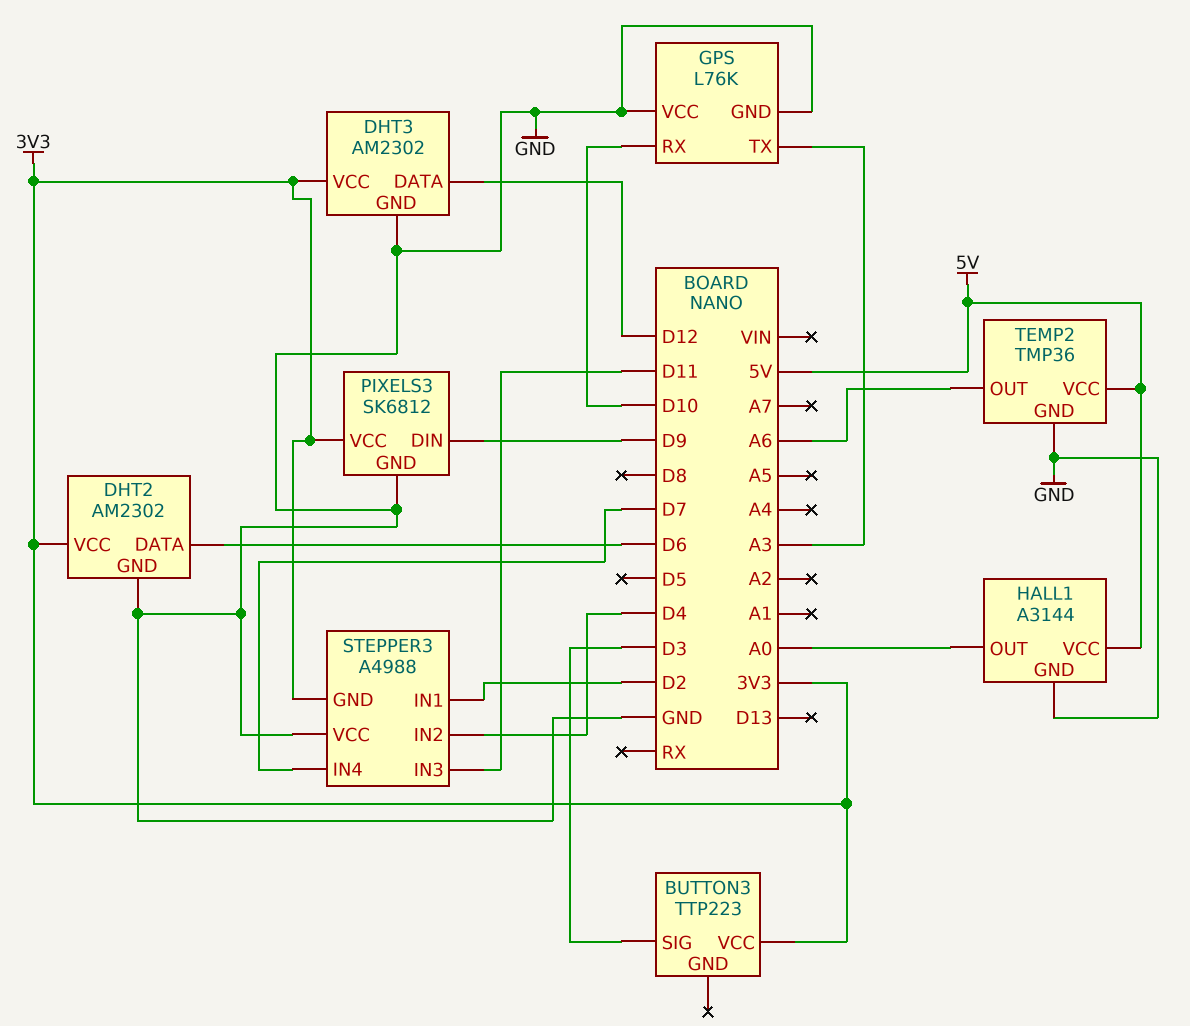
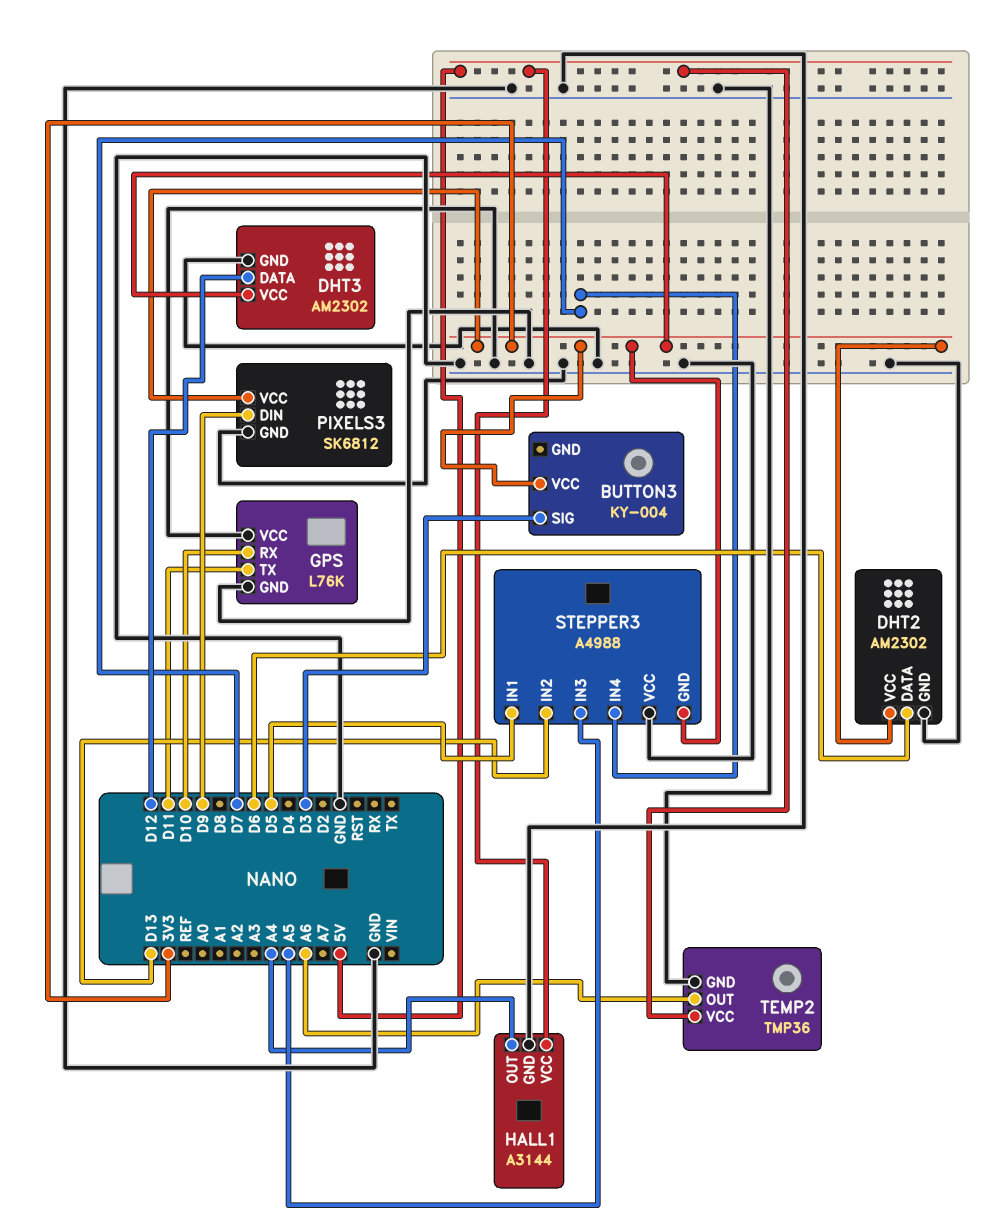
BUTTON3: TTP223 -> KY-004
GPS pin TX: A3 -> D11
HALL1 pin OUT: A0 -> A4
STEPPER3 pin IN1: D2 -> D5
STEPPER3 pin IN2: D4 -> D13
STEPPER3 pin IN3: D11 -> A5

